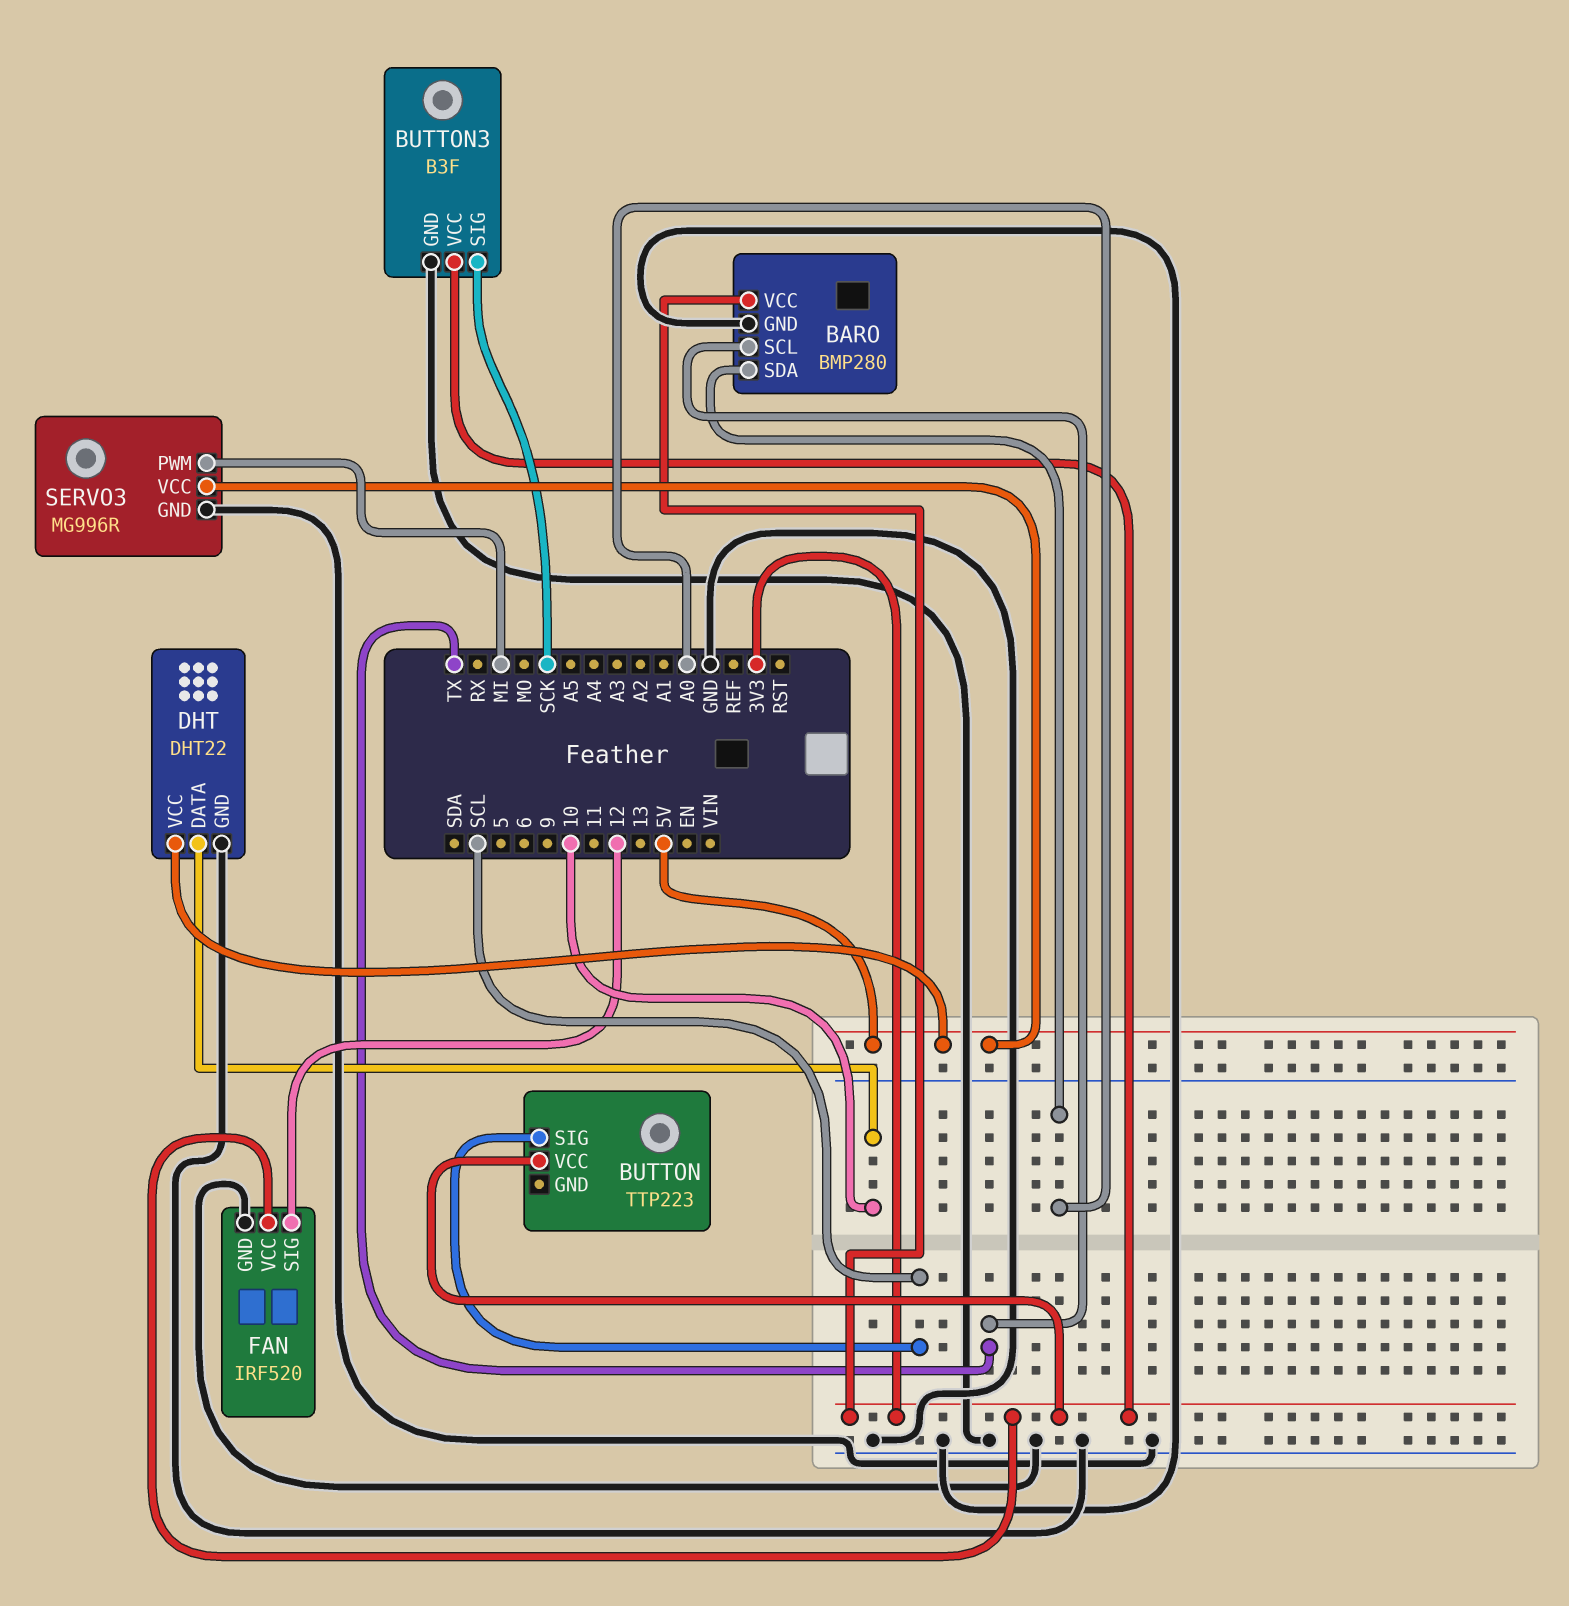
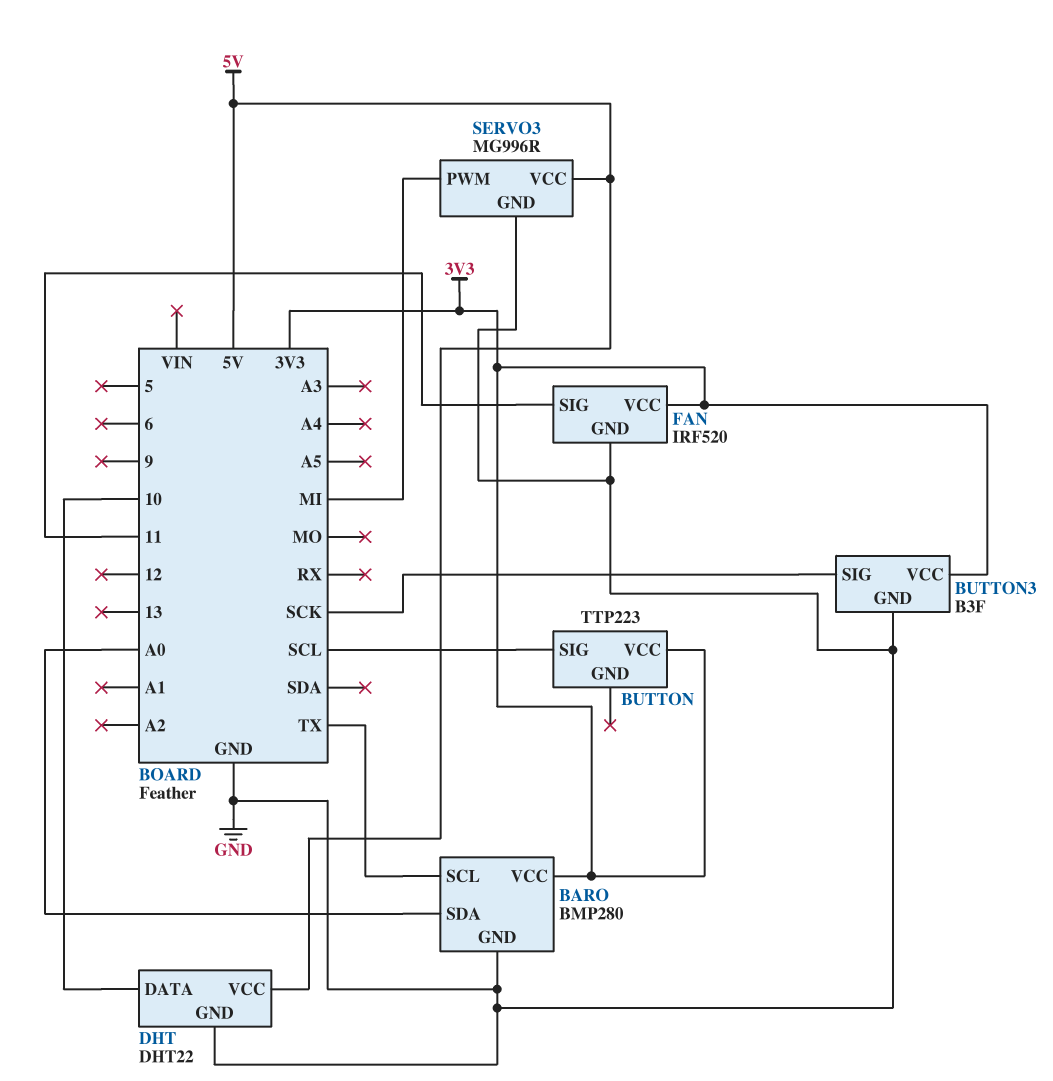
FAN pin SIG: 12 -> 11

